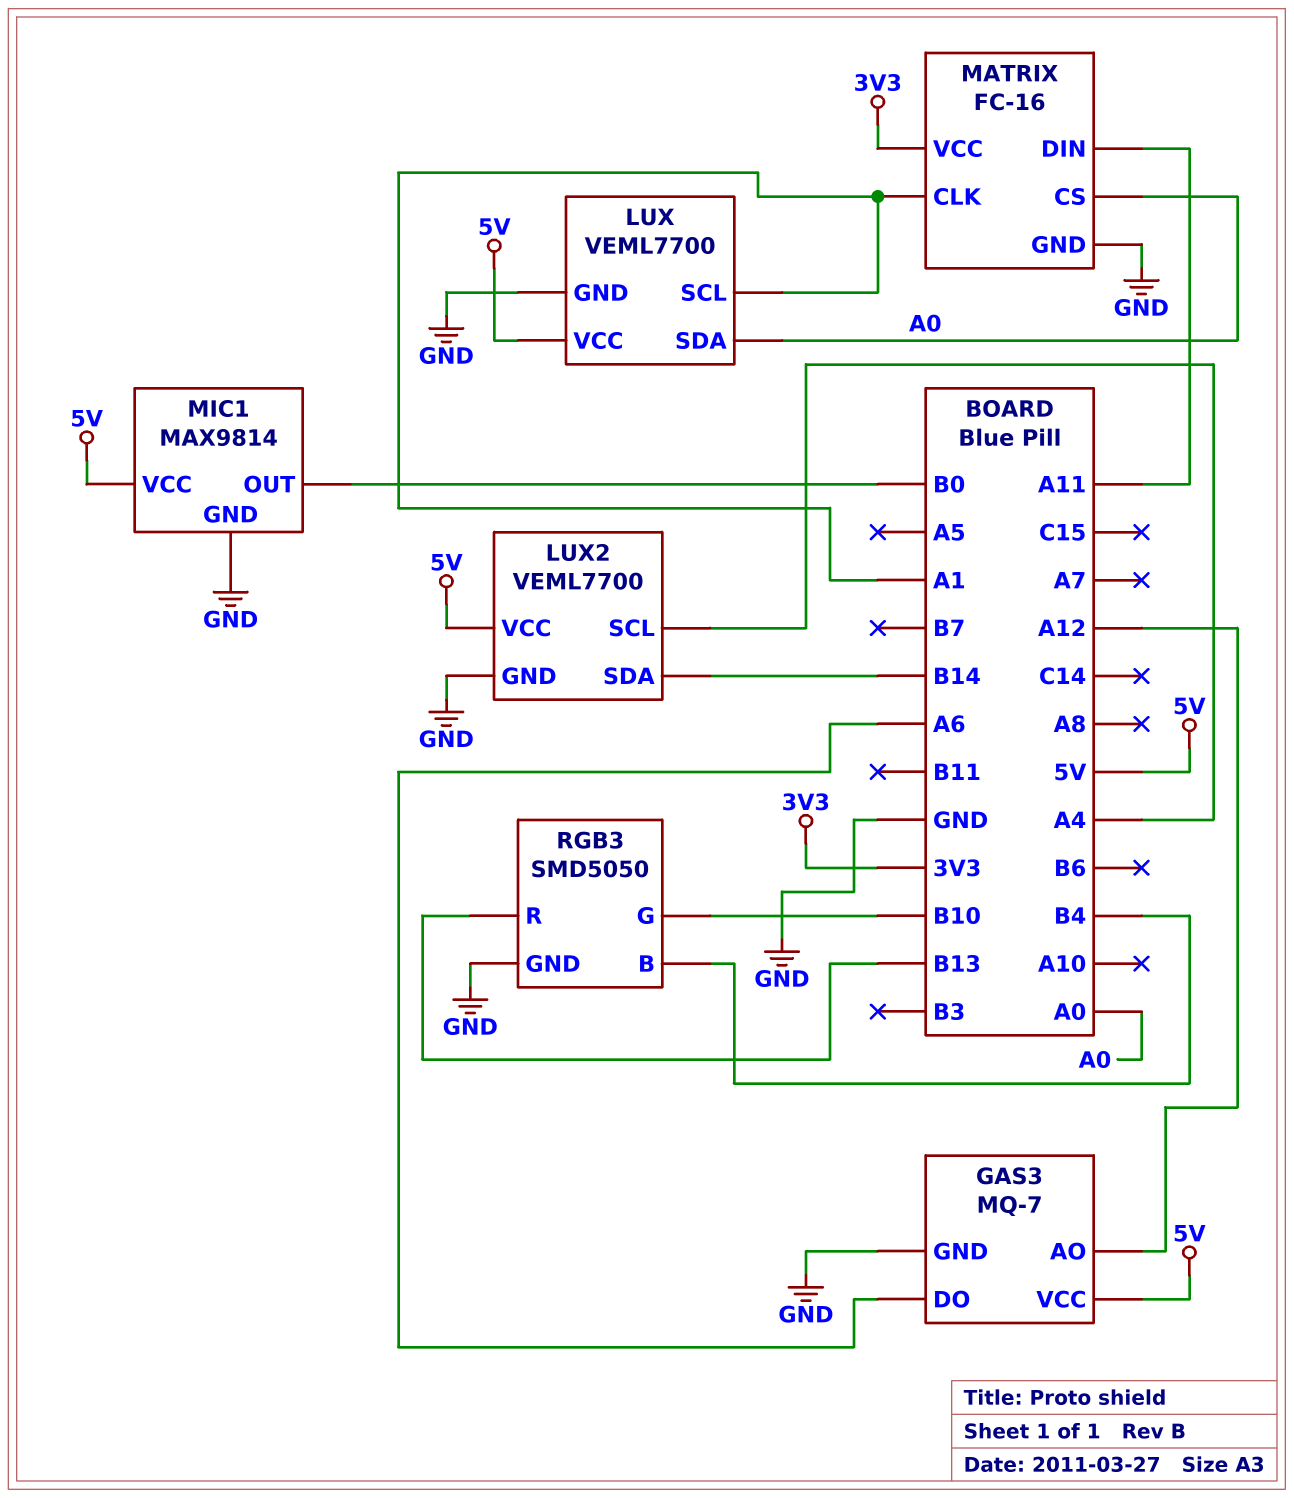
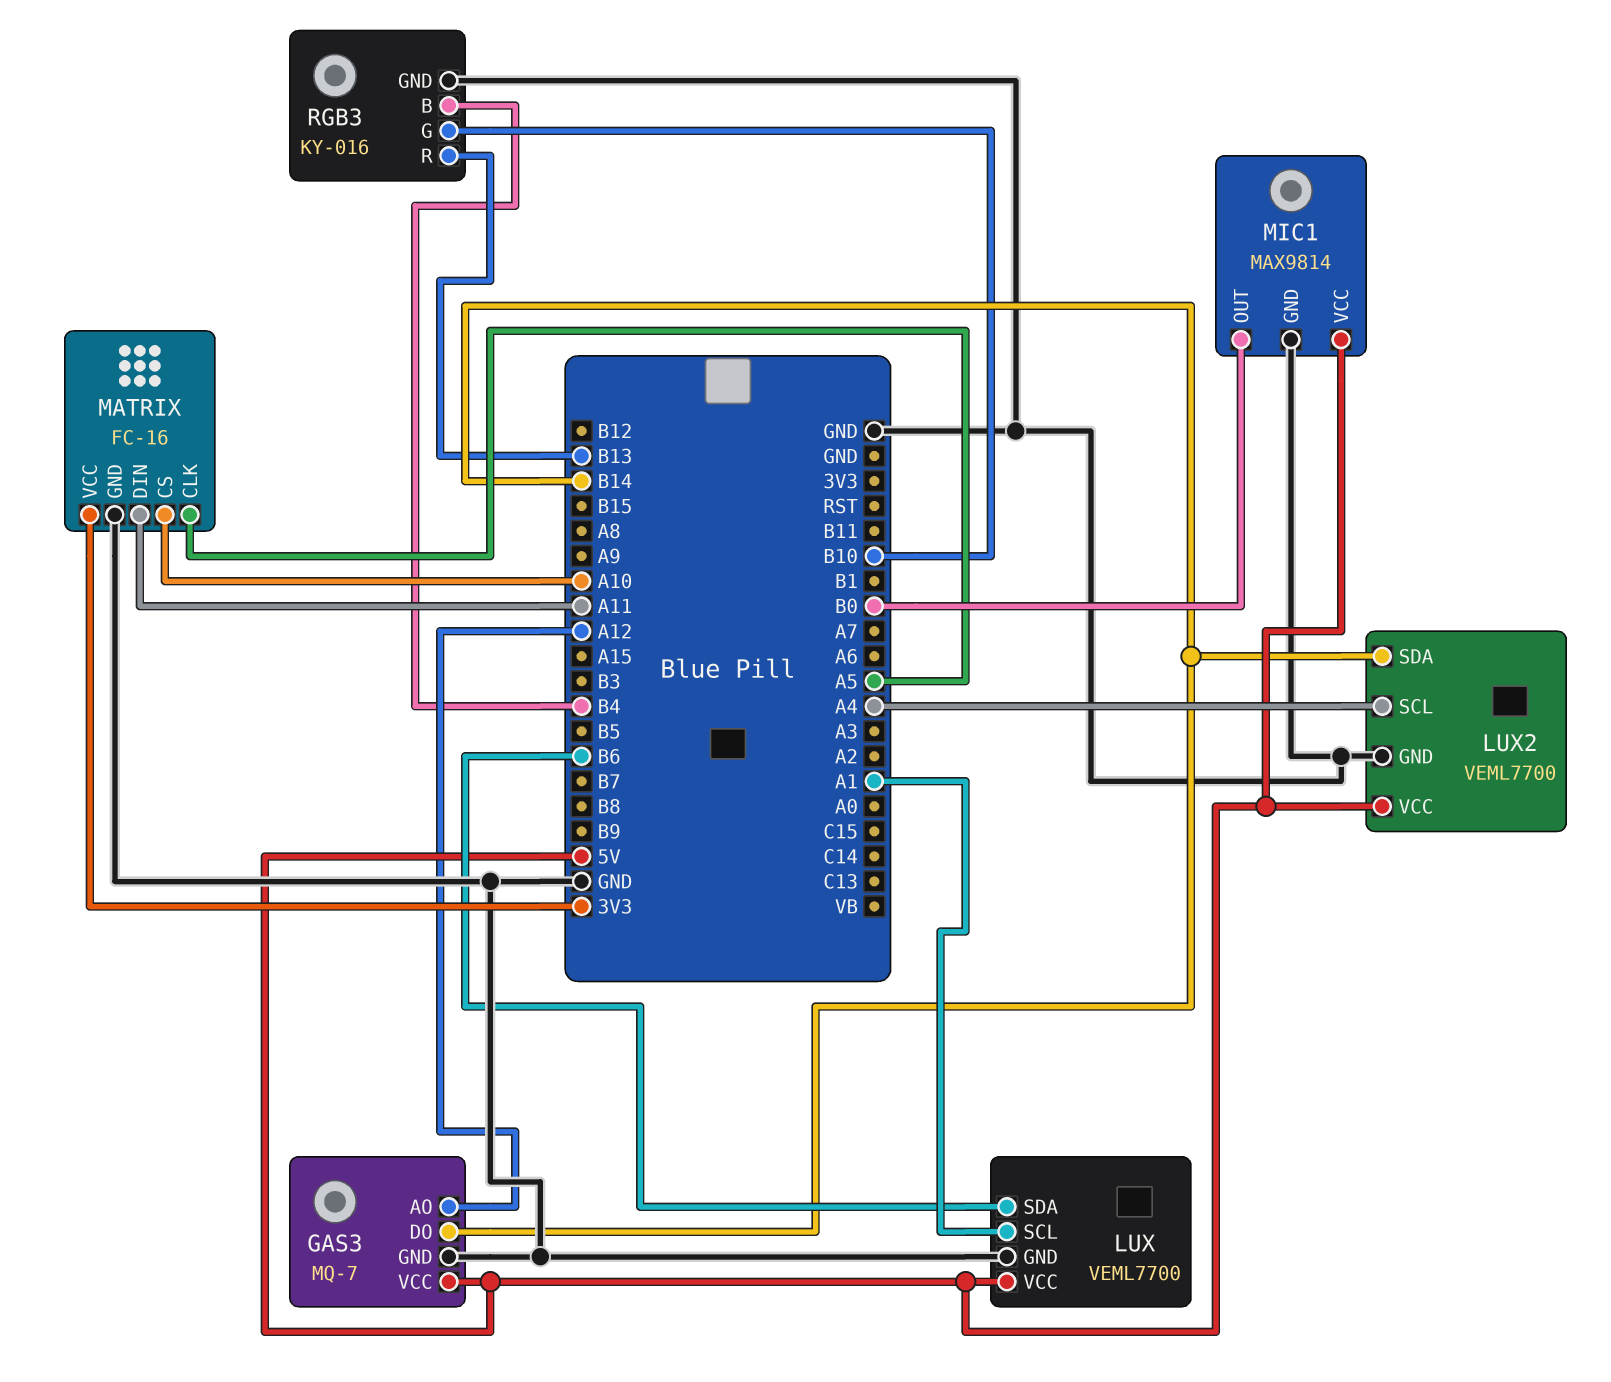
GAS3 pin DO: A6 -> B14
LUX pin SDA: A0 -> B6
MATRIX pin CLK: A1 -> A5
MATRIX pin CS: A0 -> A10
RGB3: SMD5050 -> KY-016

